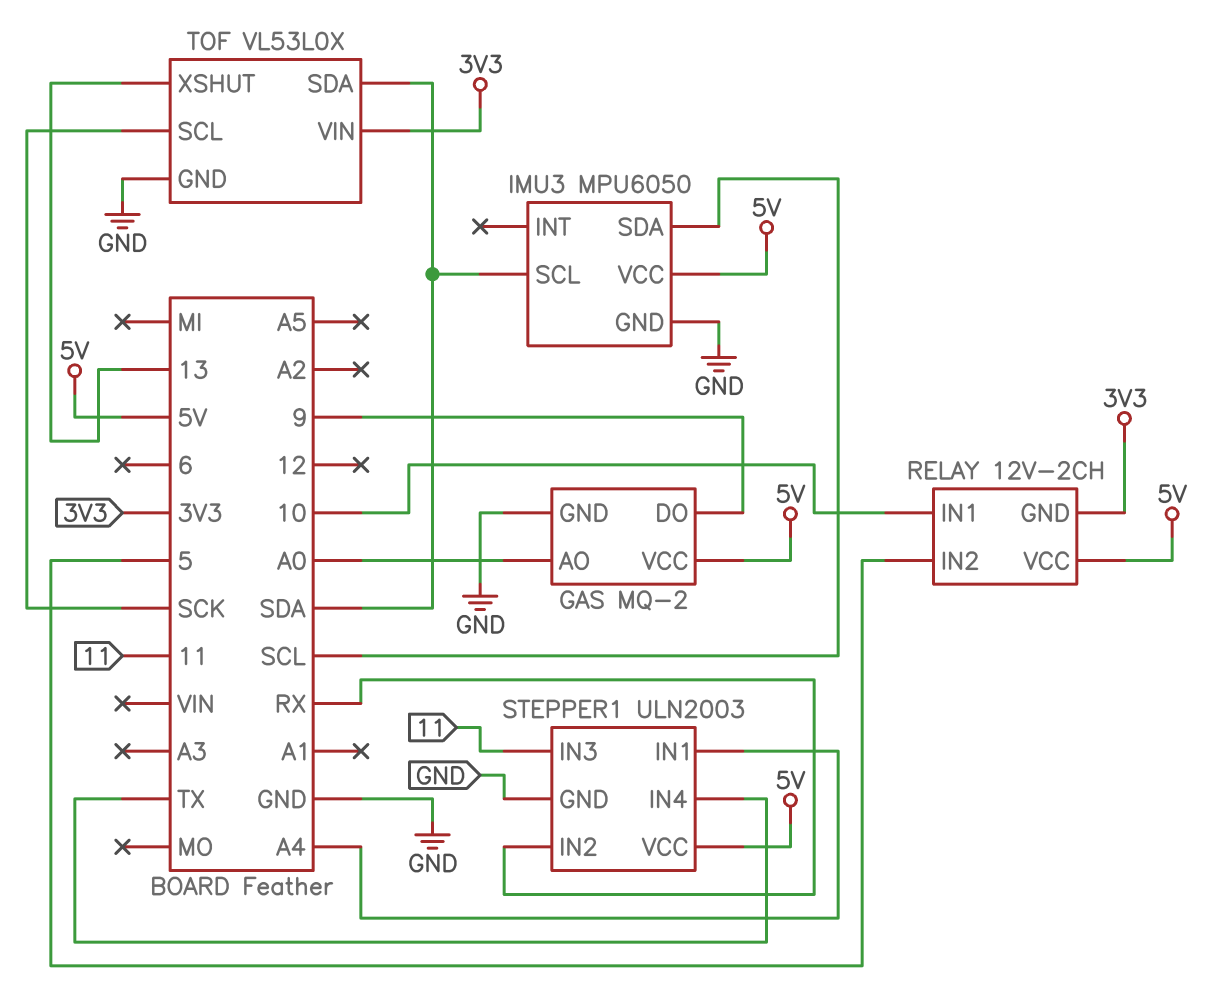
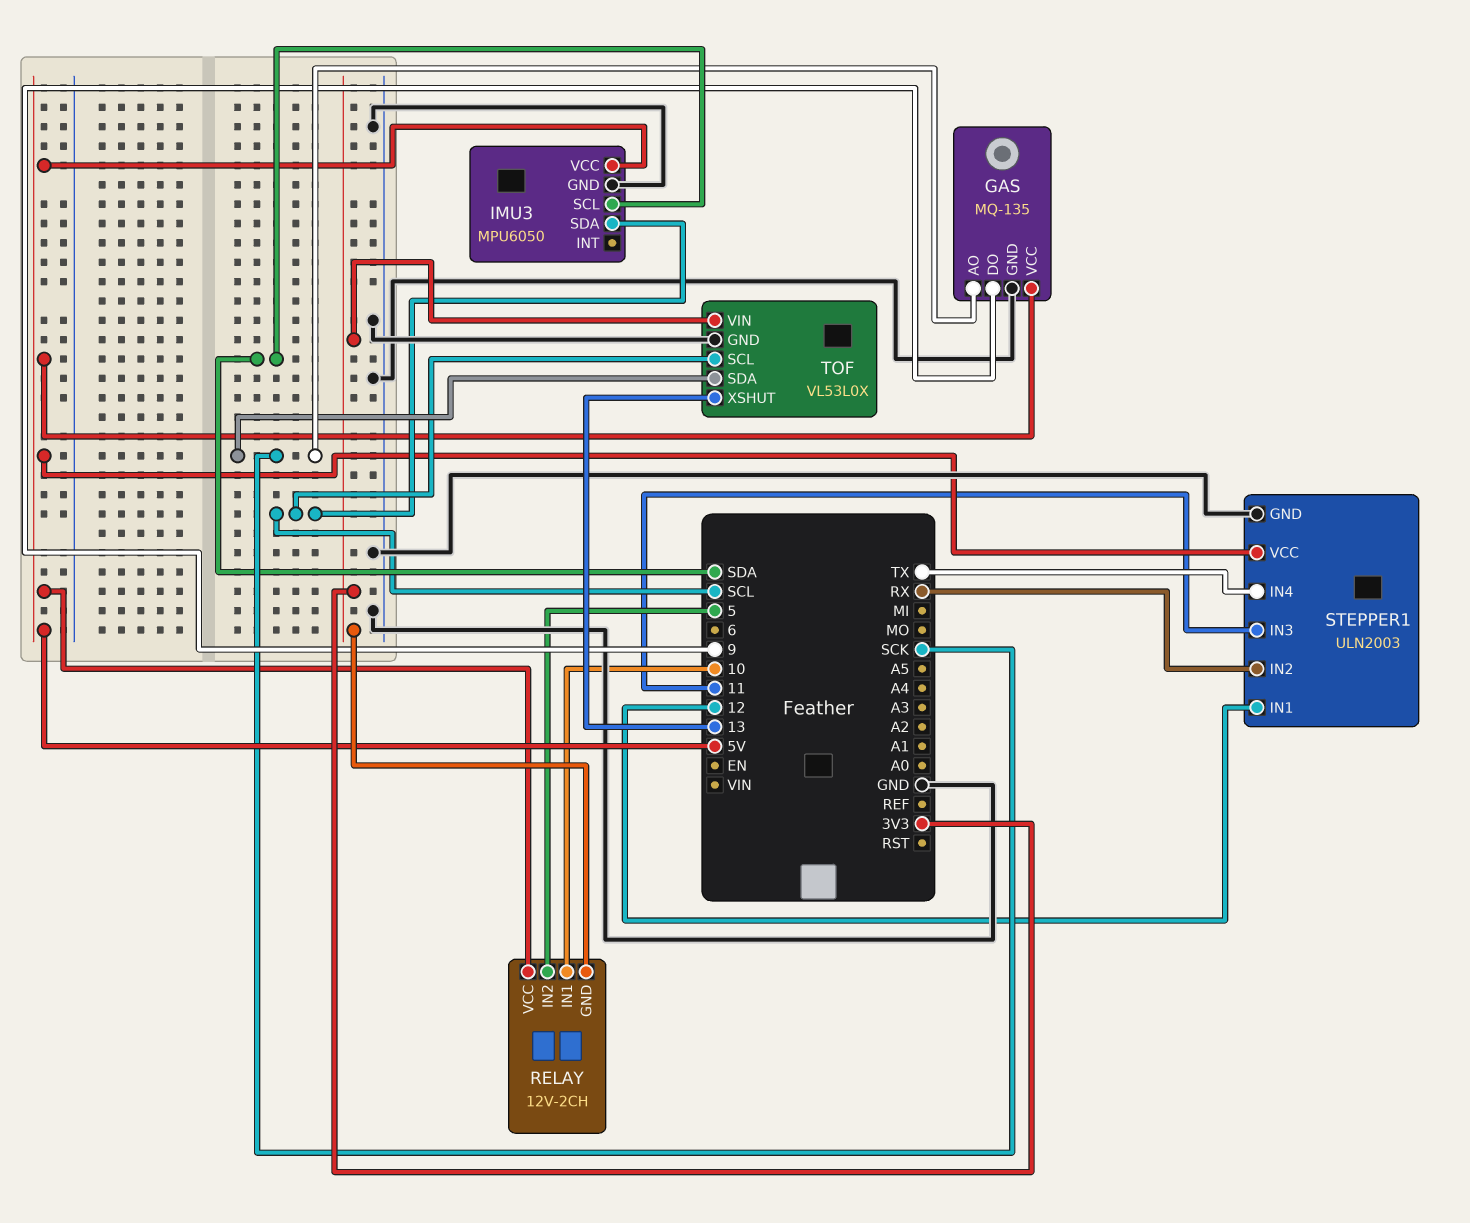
GAS: MQ-2 -> MQ-135
GAS pin AO: A0 -> SCK
STEPPER1 pin IN1: A4 -> 12
TOF pin SCL: SCK -> SCL
TOF pin SDA: SDA -> SCK

